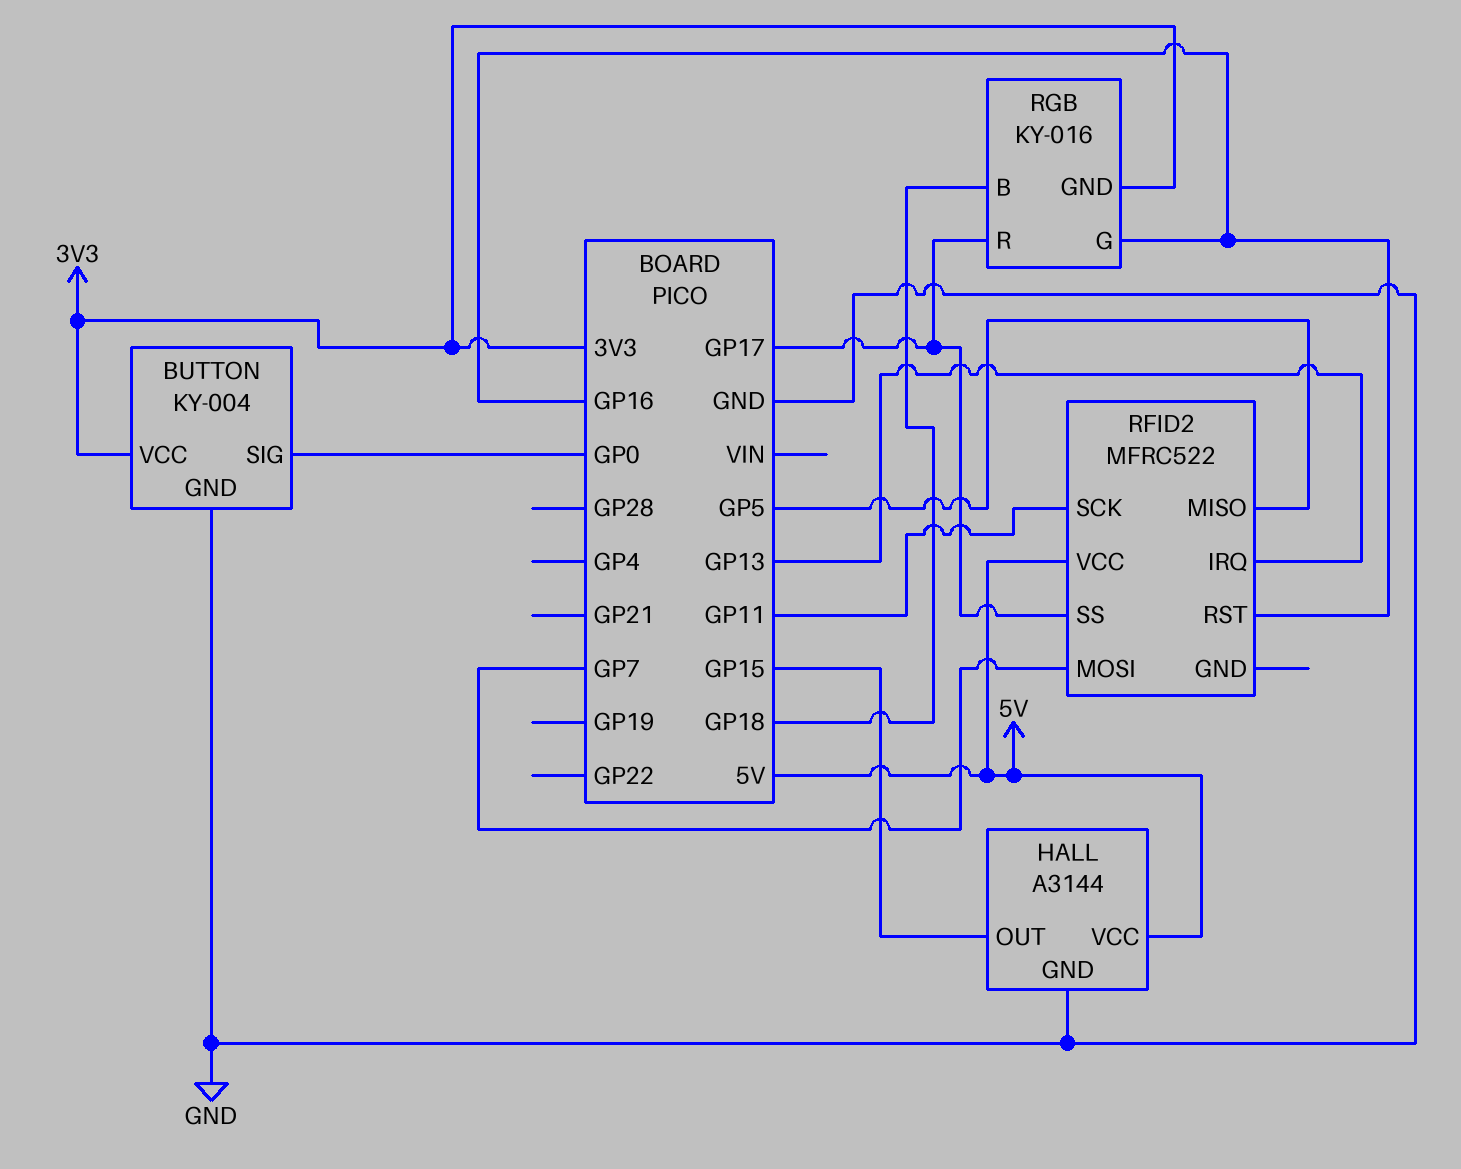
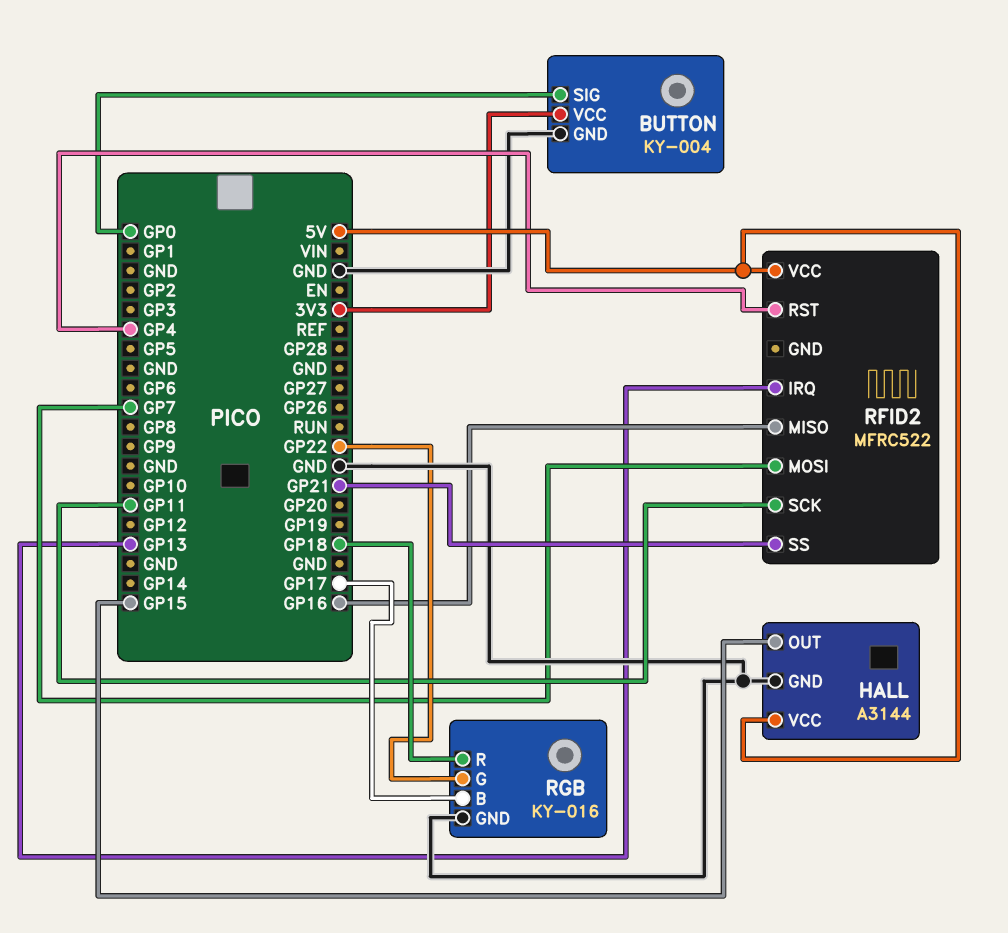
RFID2 pin MISO: GP5 -> GP16
RFID2 pin RST: GP16 -> GP4
RFID2 pin SS: GP17 -> GP21
RGB pin B: GP18 -> GP17
RGB pin G: GP16 -> GP22
RGB pin GND: 3V3 -> GND
RGB pin R: GP17 -> GP18

